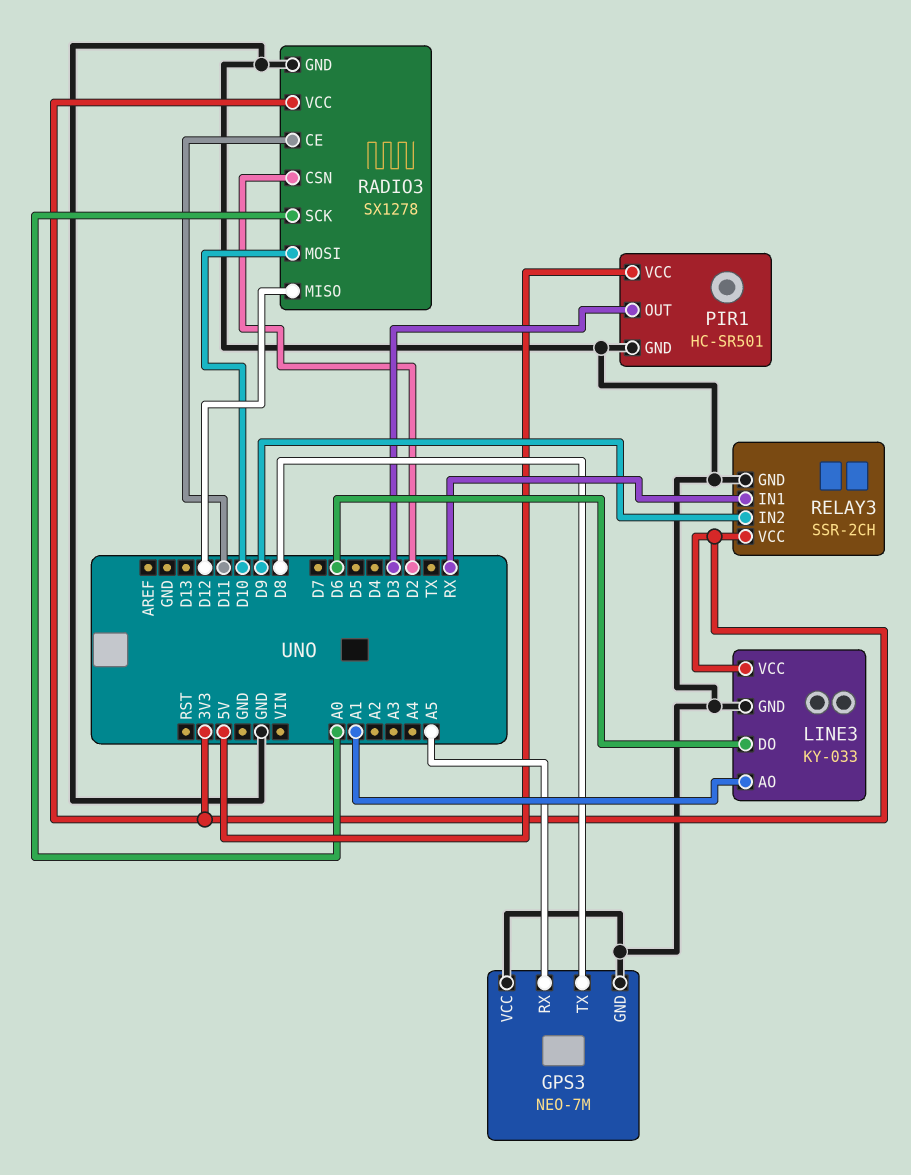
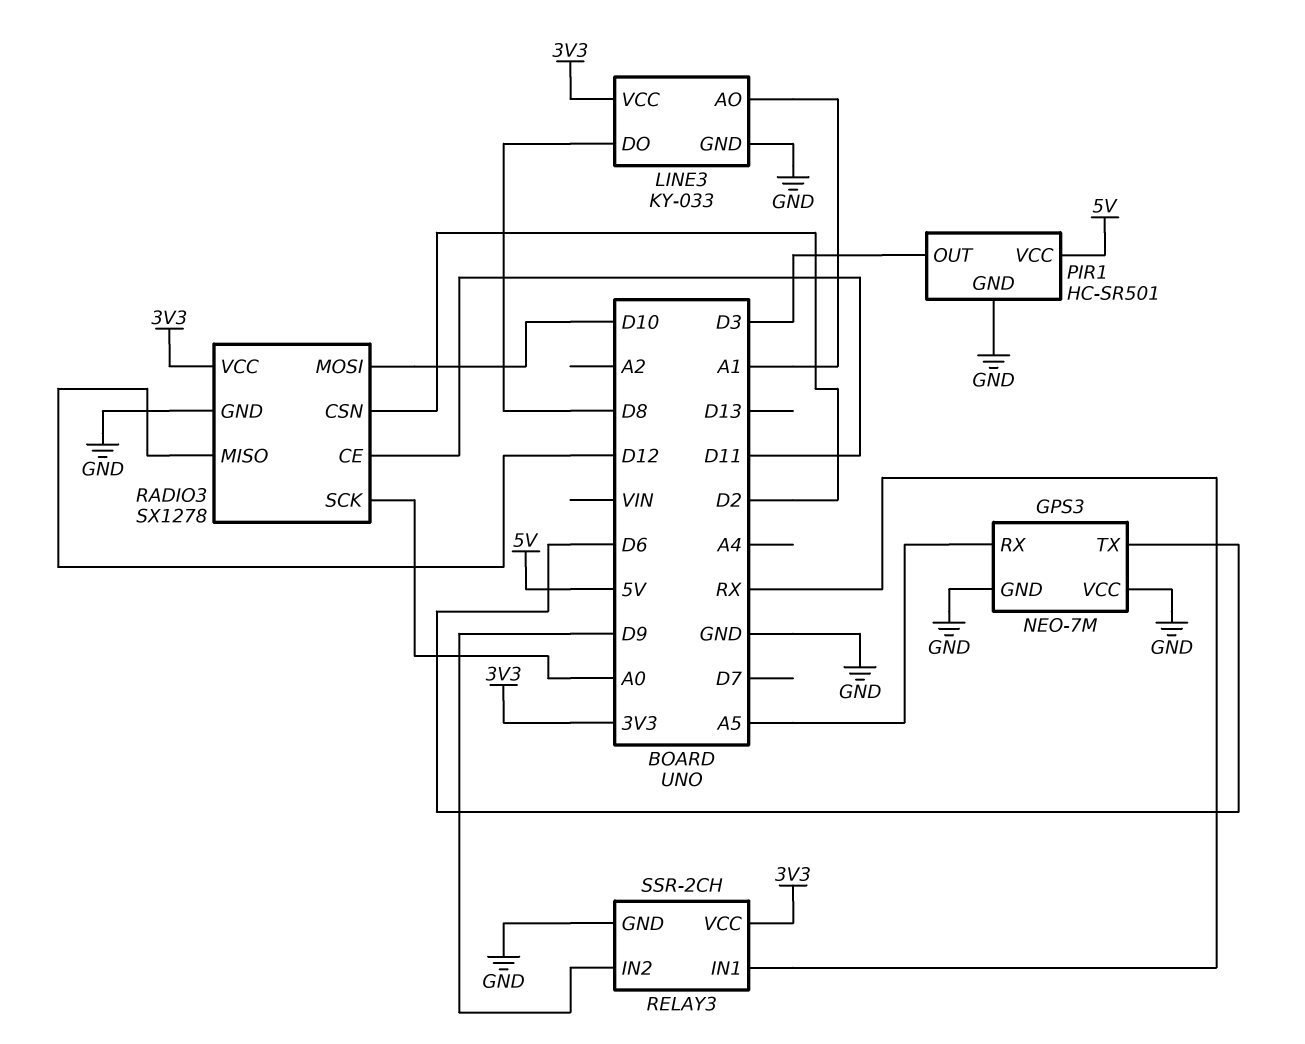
GPS3 pin TX: D8 -> D6
LINE3 pin DO: D6 -> D8

